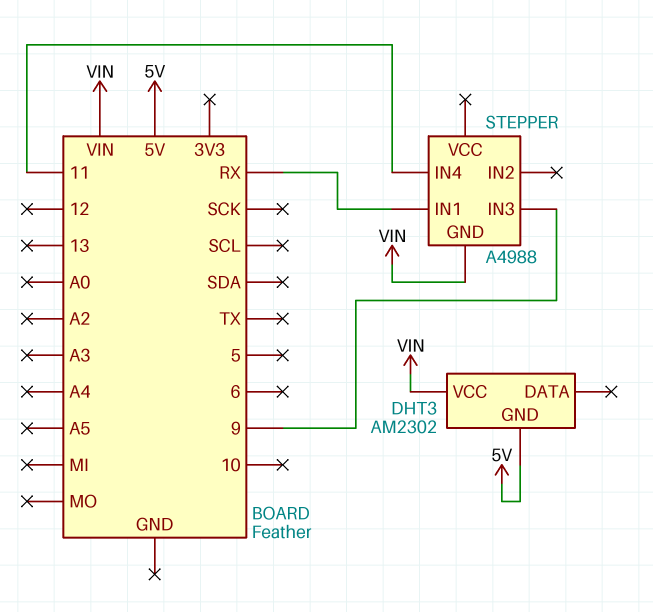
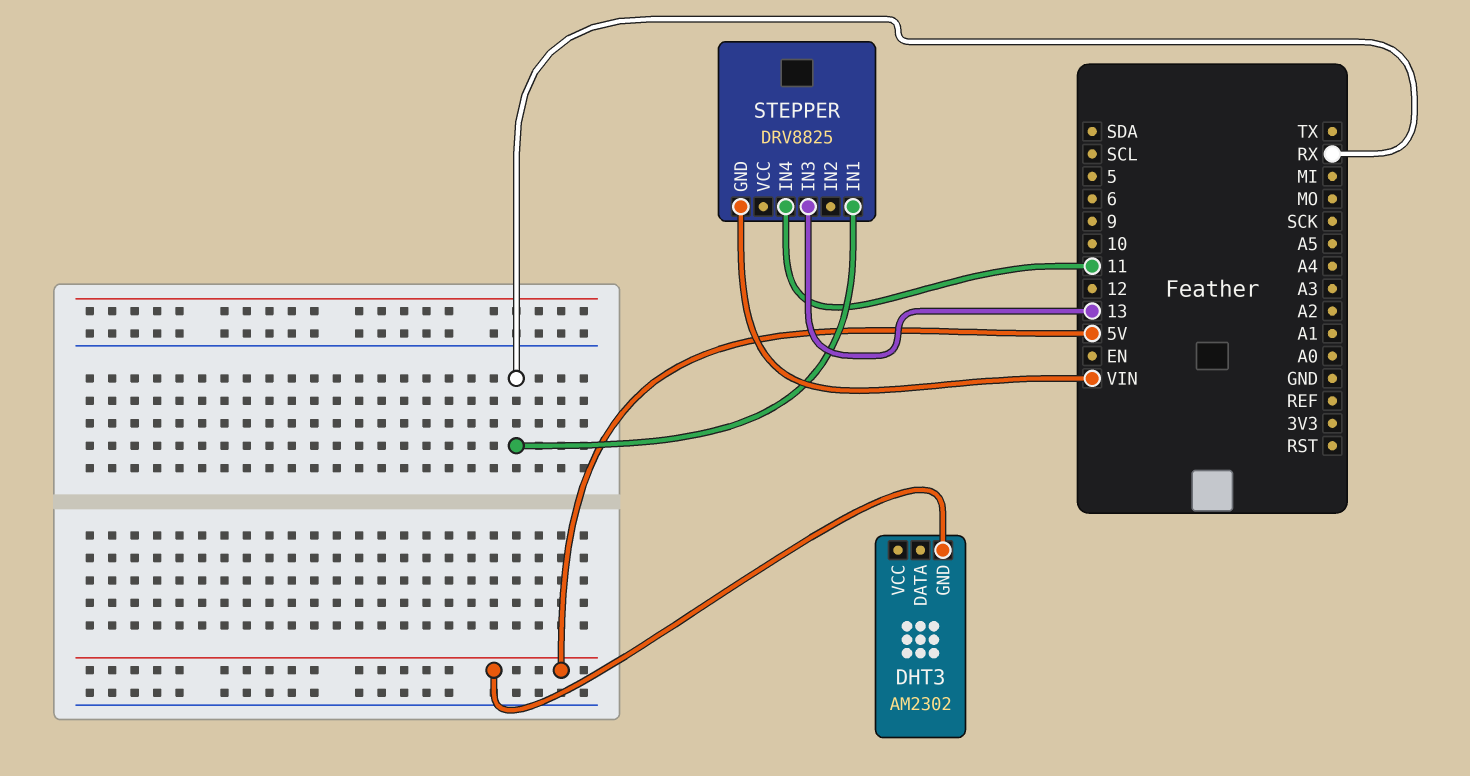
DHT3 pin VCC: VIN -> none
STEPPER: A4988 -> DRV8825
STEPPER pin IN3: 9 -> 13

